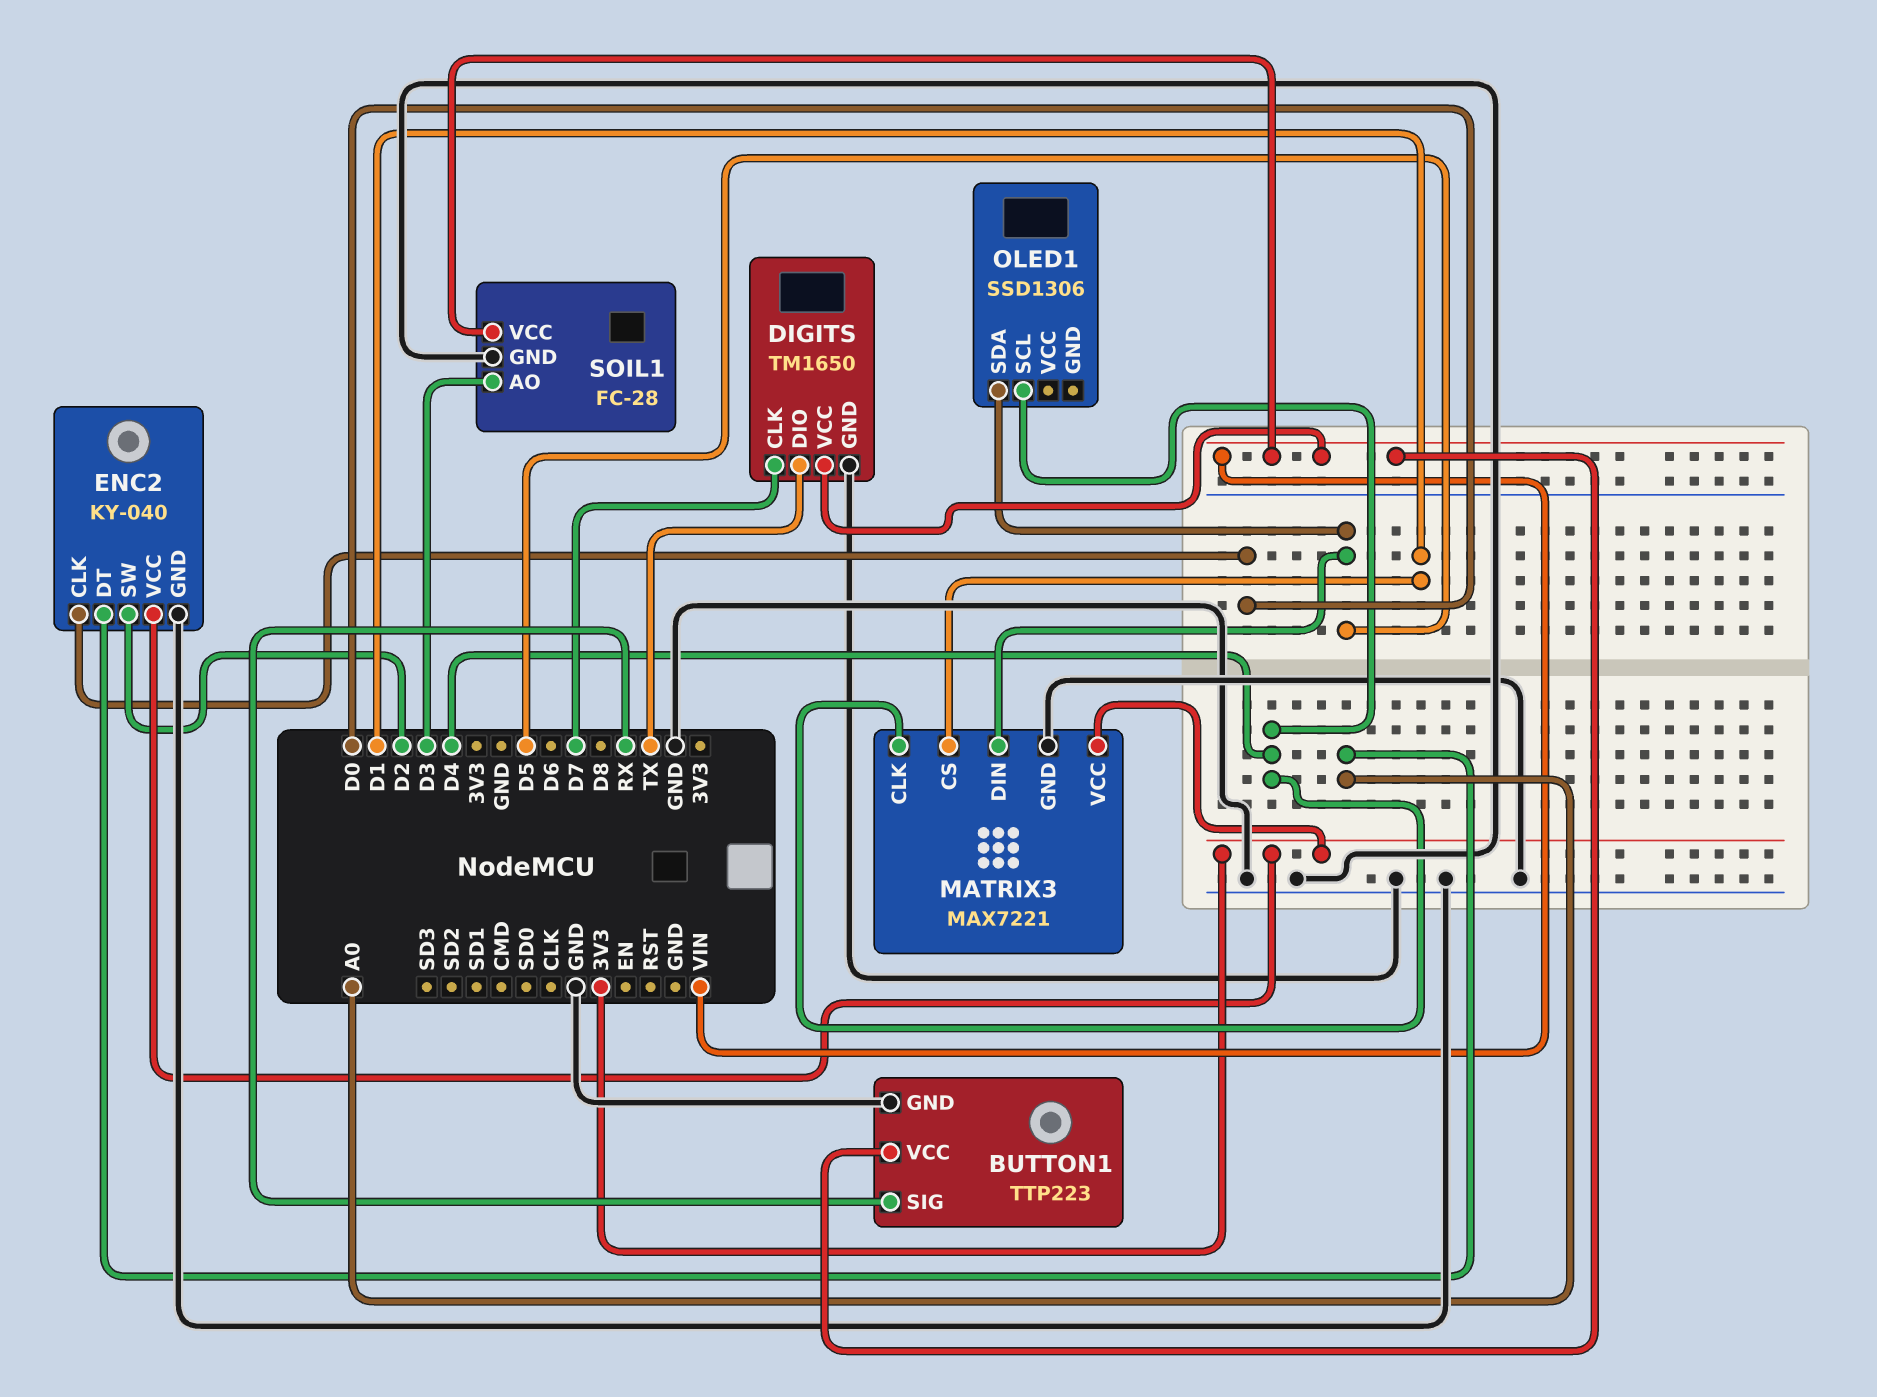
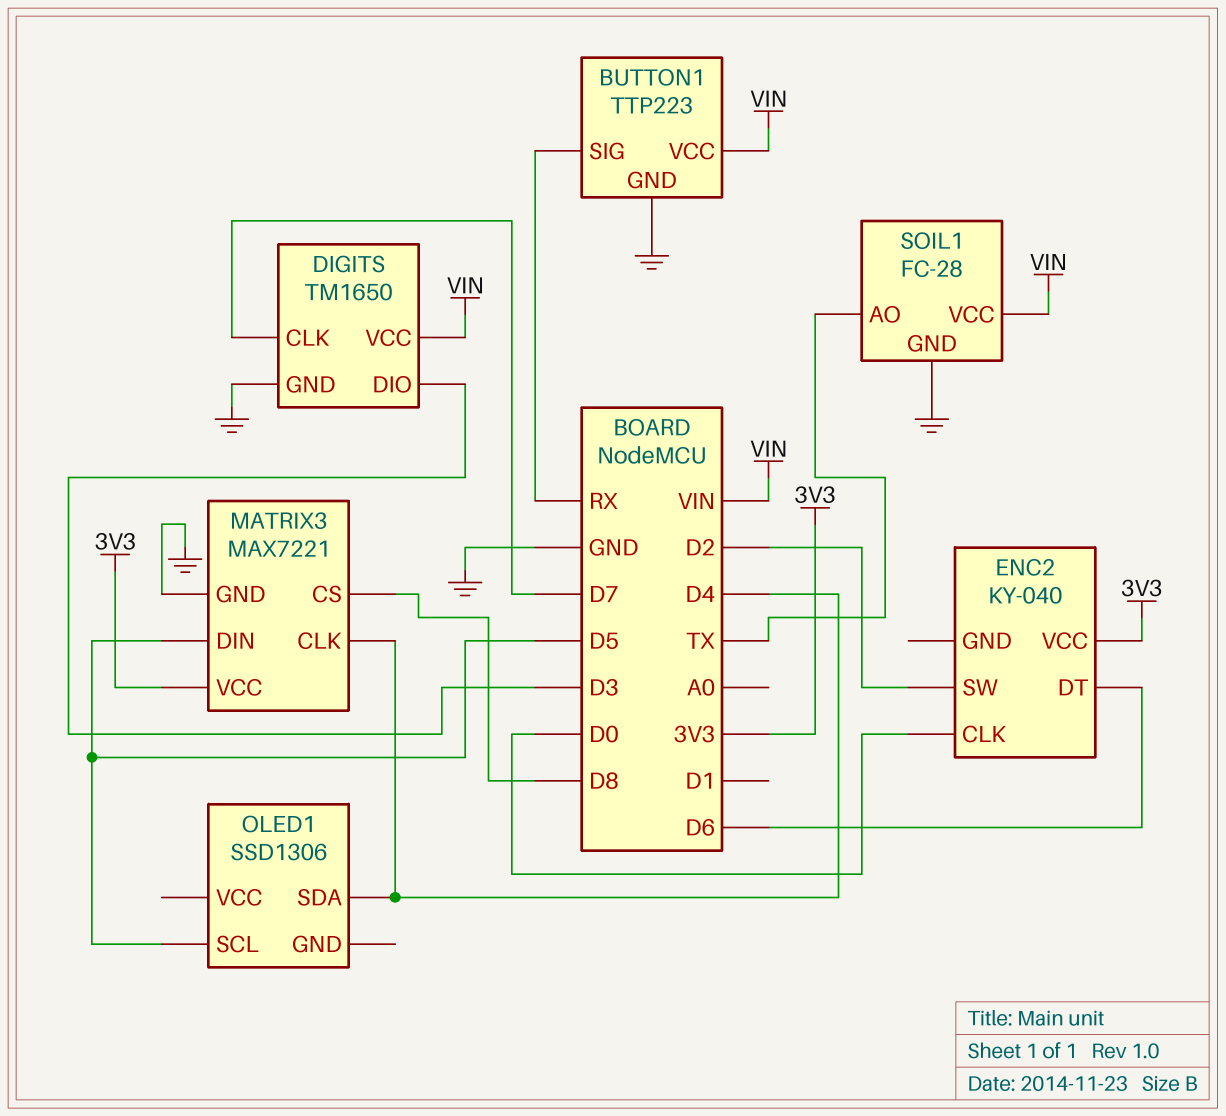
DIGITS pin DIO: TX -> D3
ENC2 pin DT: A0 -> D6
ENC2 pin GND: GND -> none
MATRIX3 pin CS: D1 -> D8
OLED1 pin SCL: D4 -> D5
OLED1 pin SDA: D5 -> D4
SOIL1 pin AO: D3 -> TX

